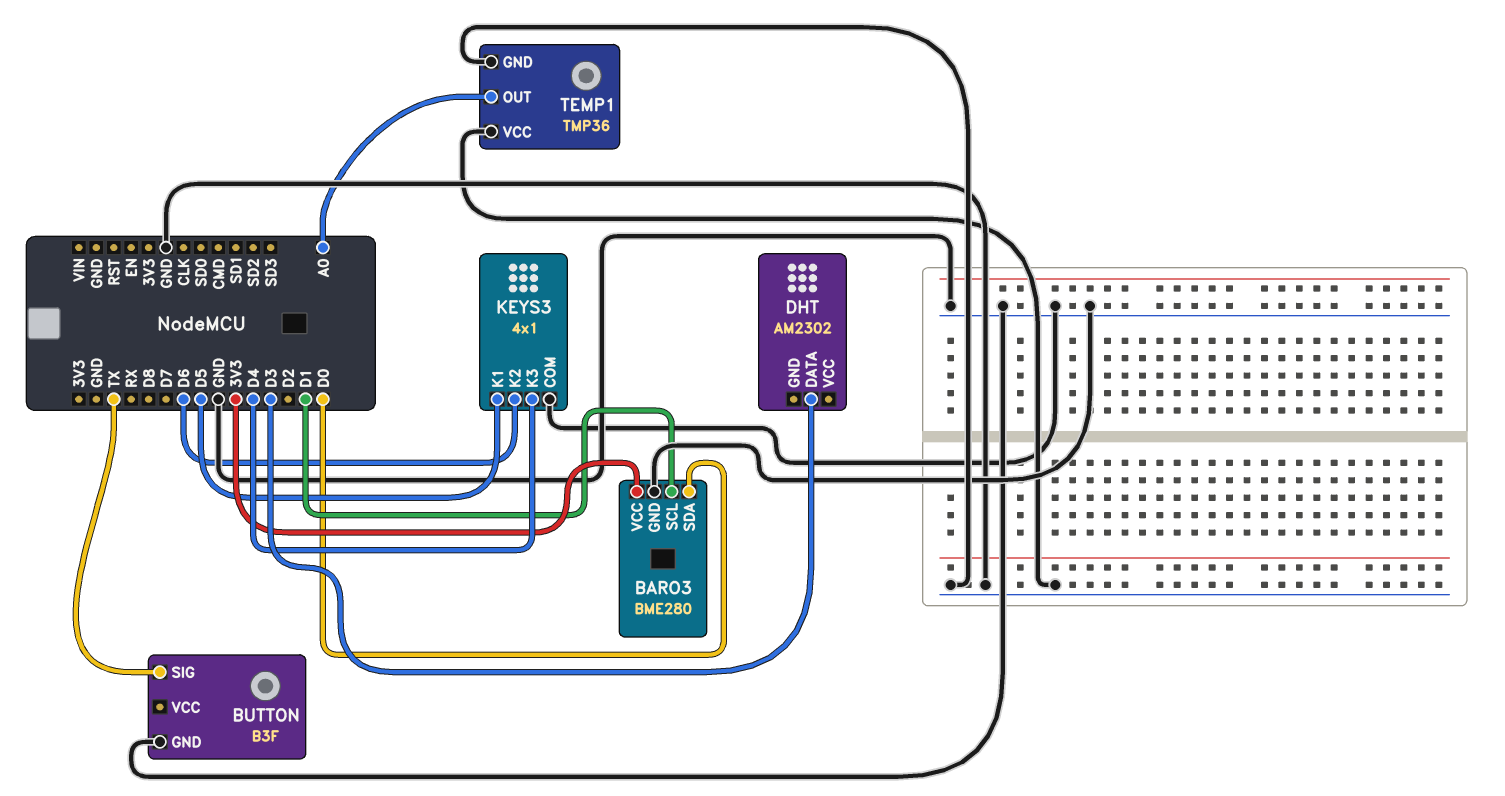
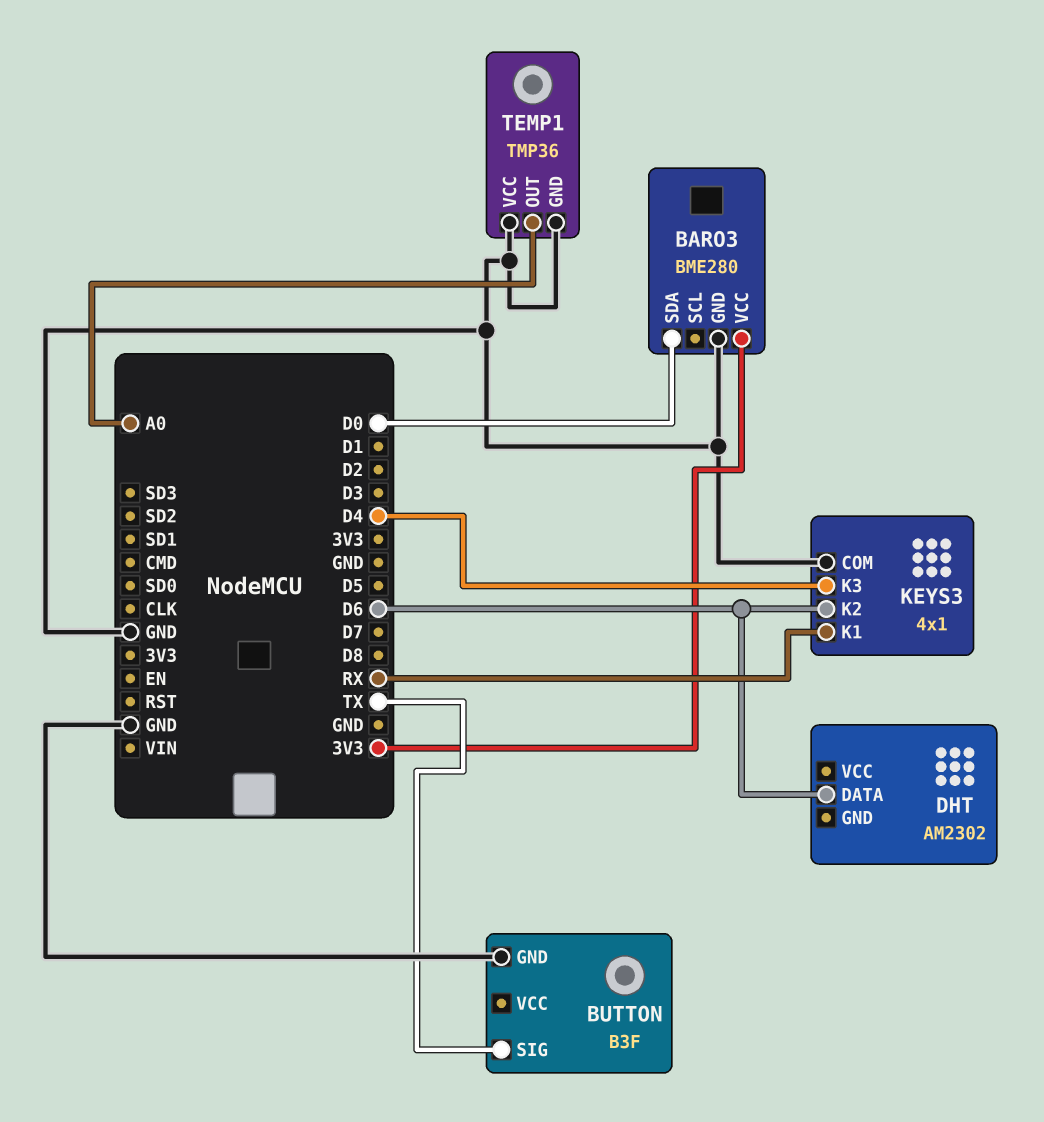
BARO3 pin SCL: D1 -> none
DHT pin DATA: D3 -> D6
KEYS3 pin K1: D5 -> RX

